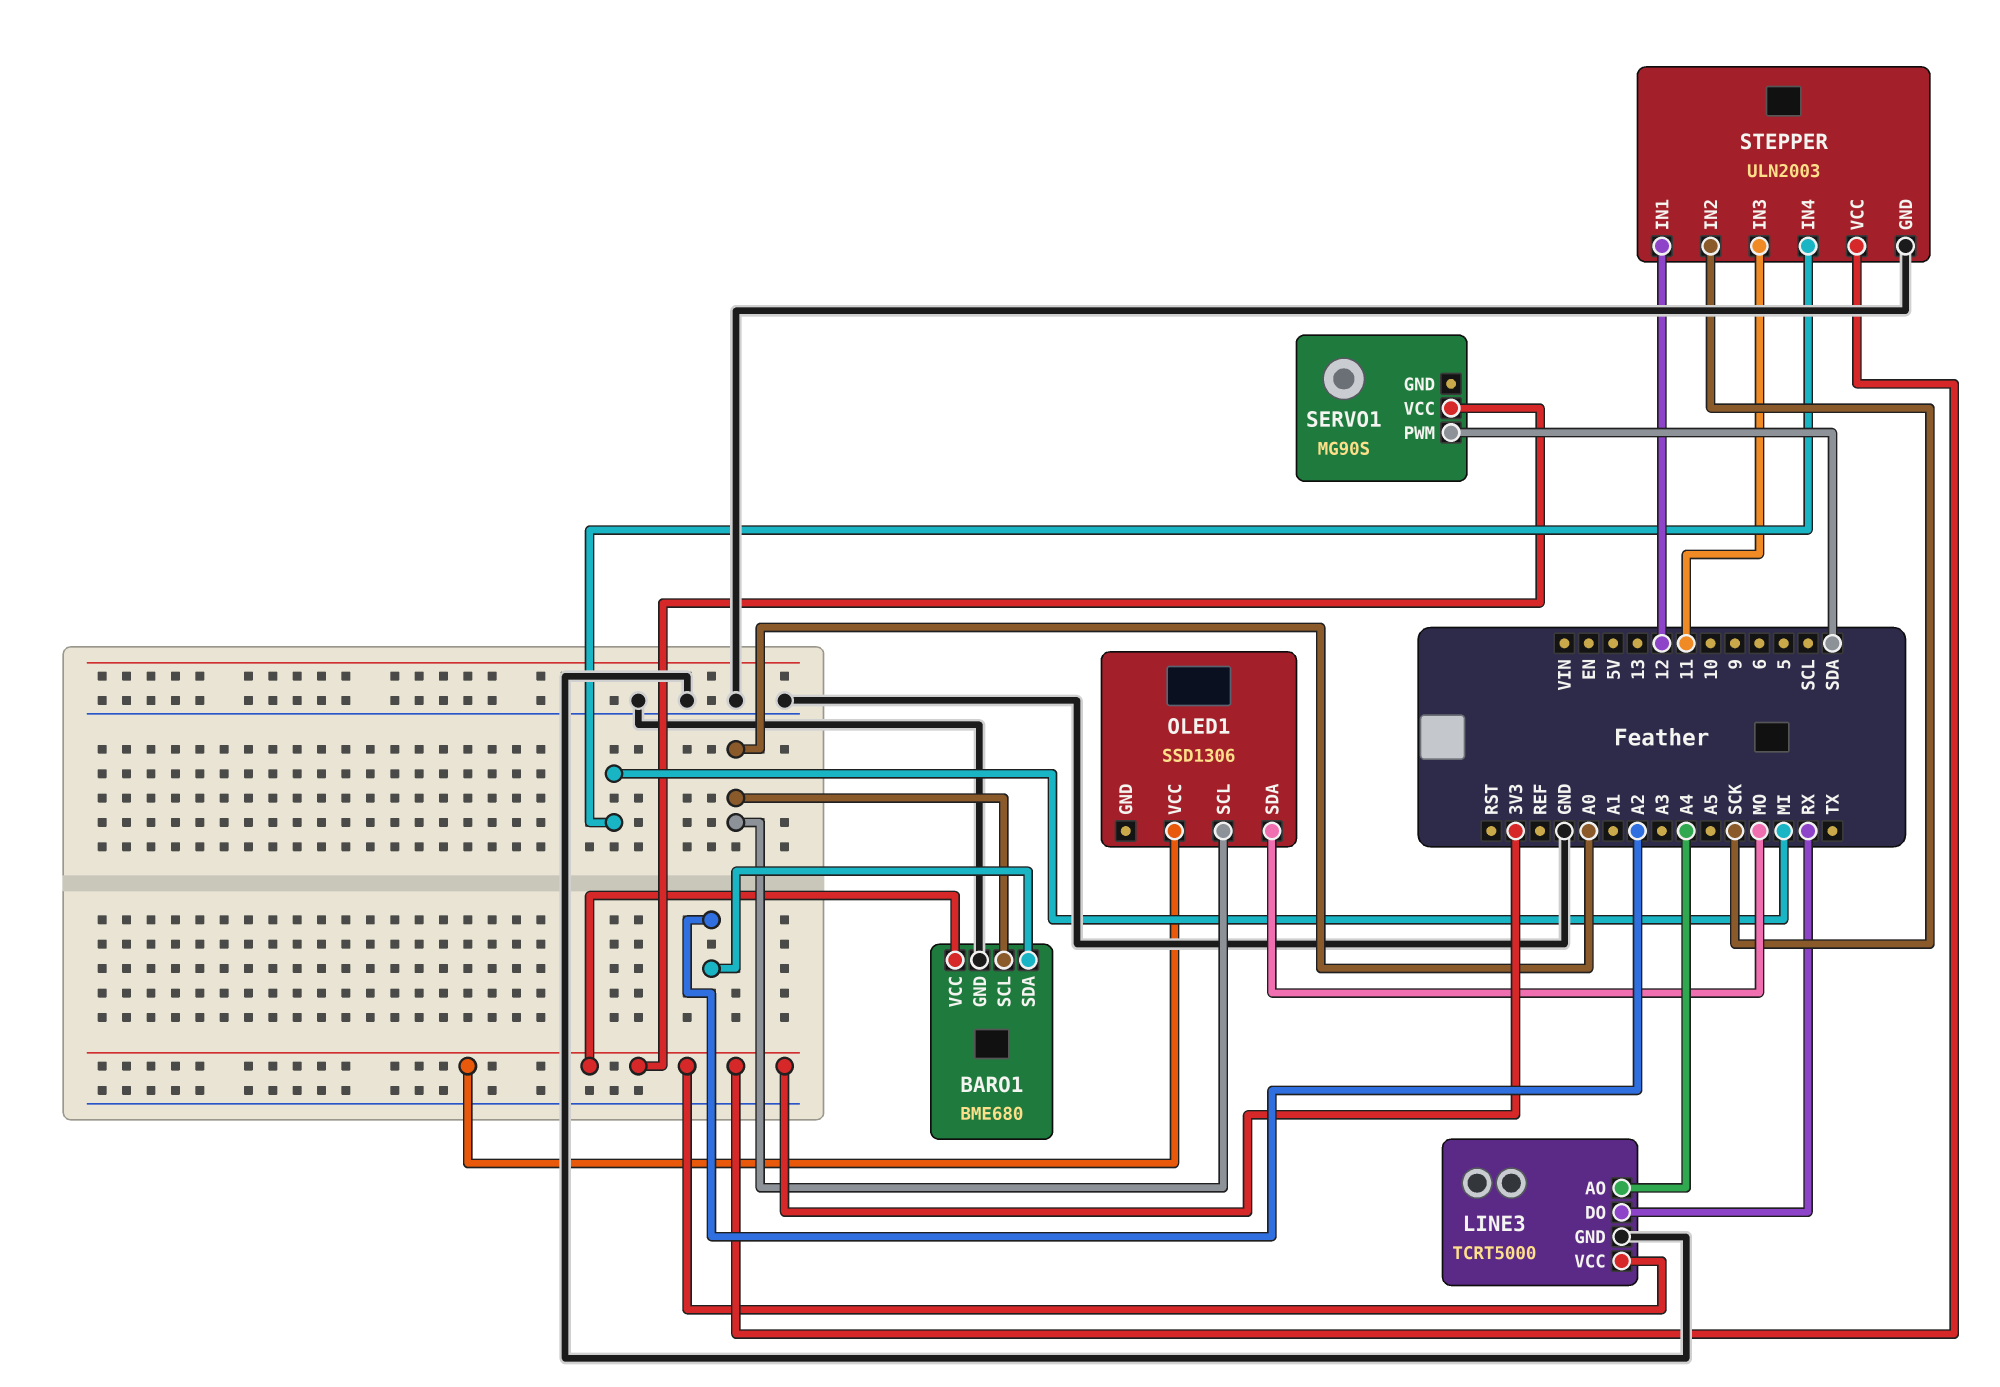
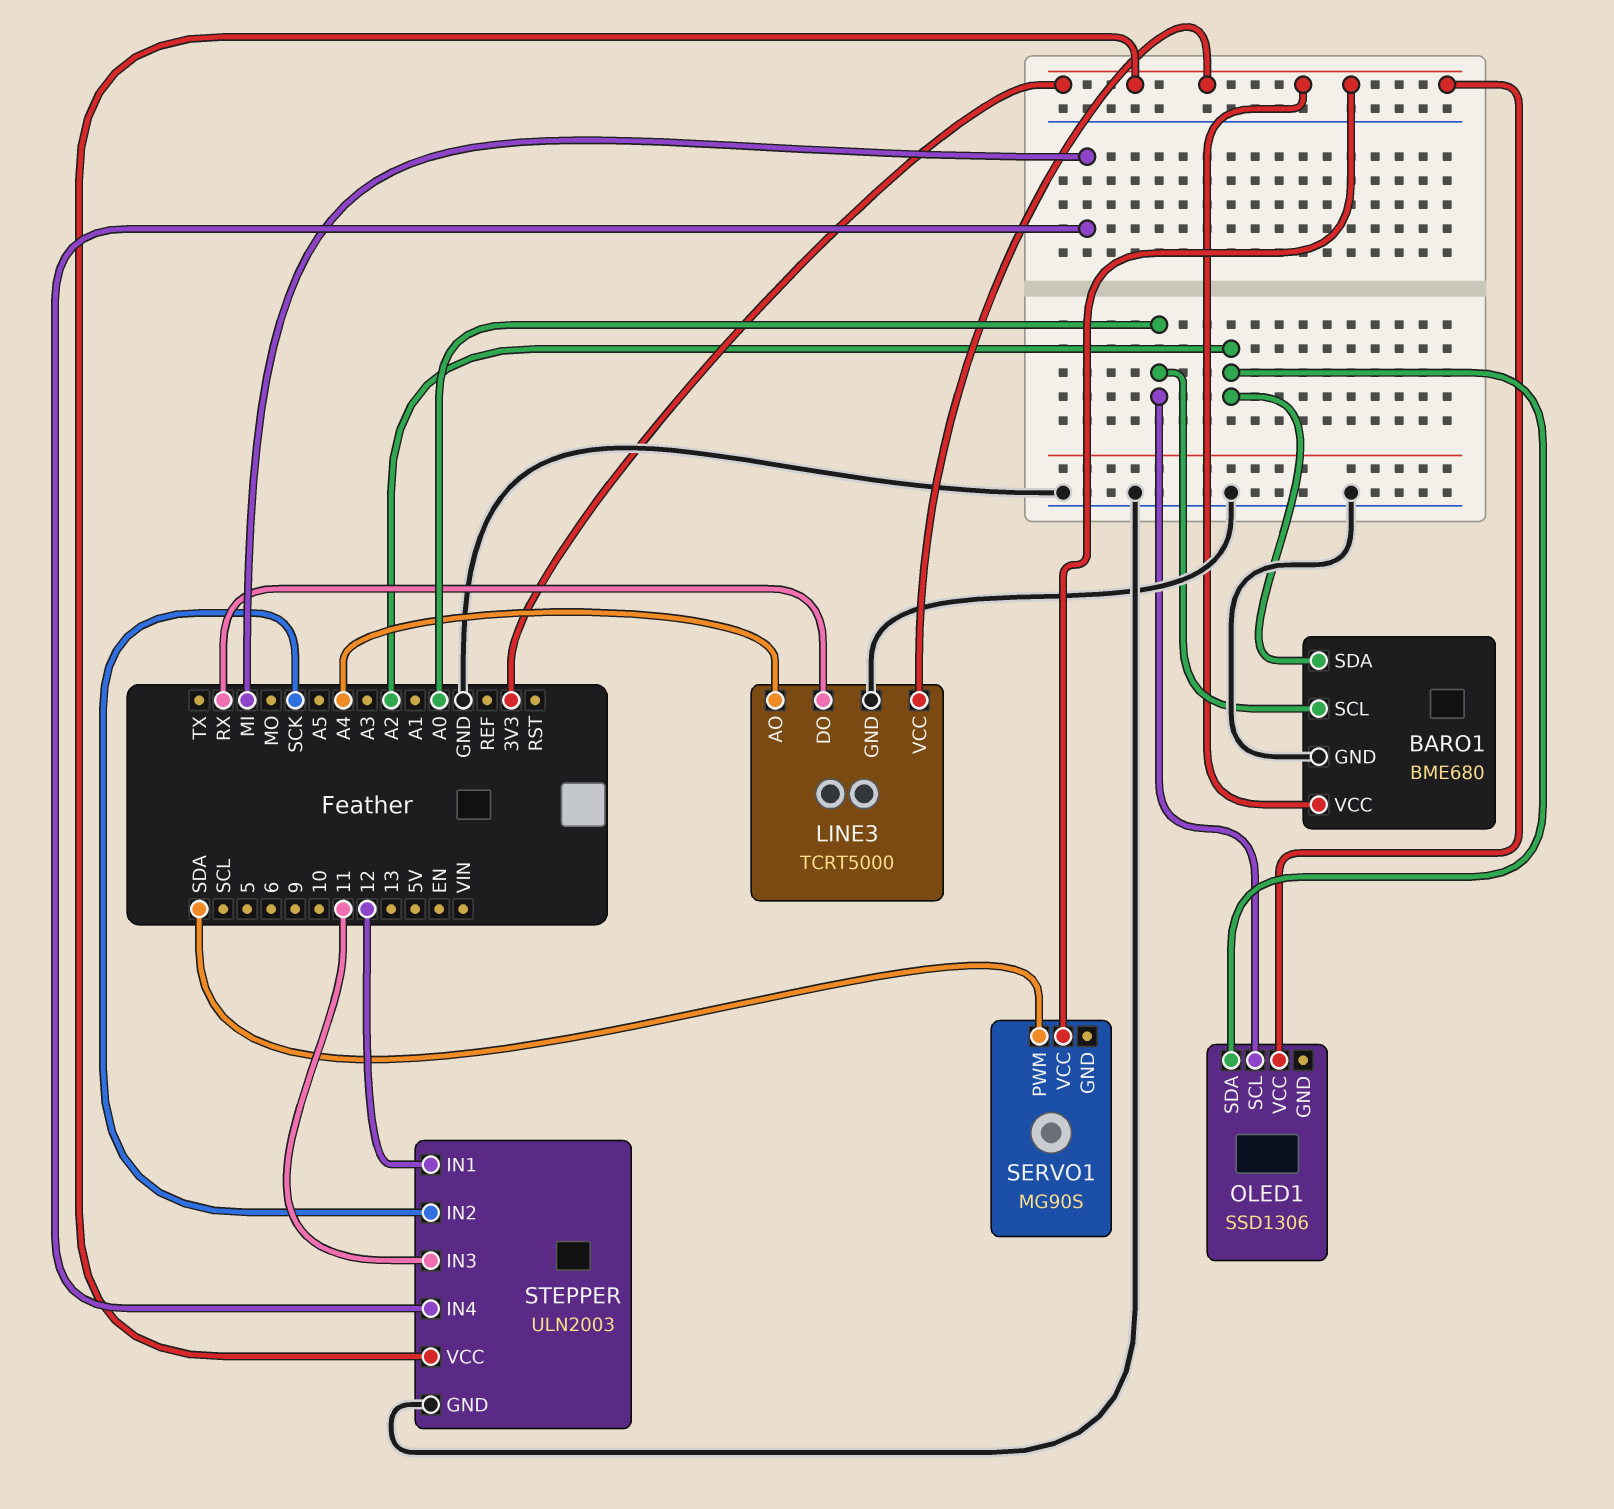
OLED1 pin SDA: MO -> A2

